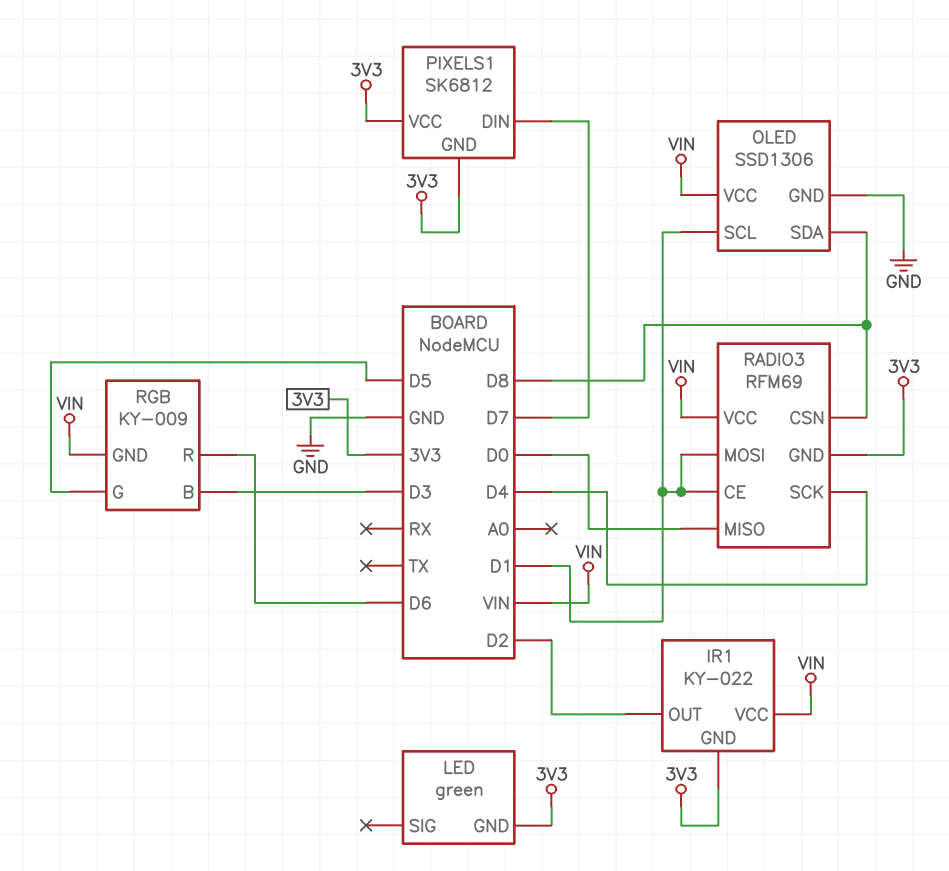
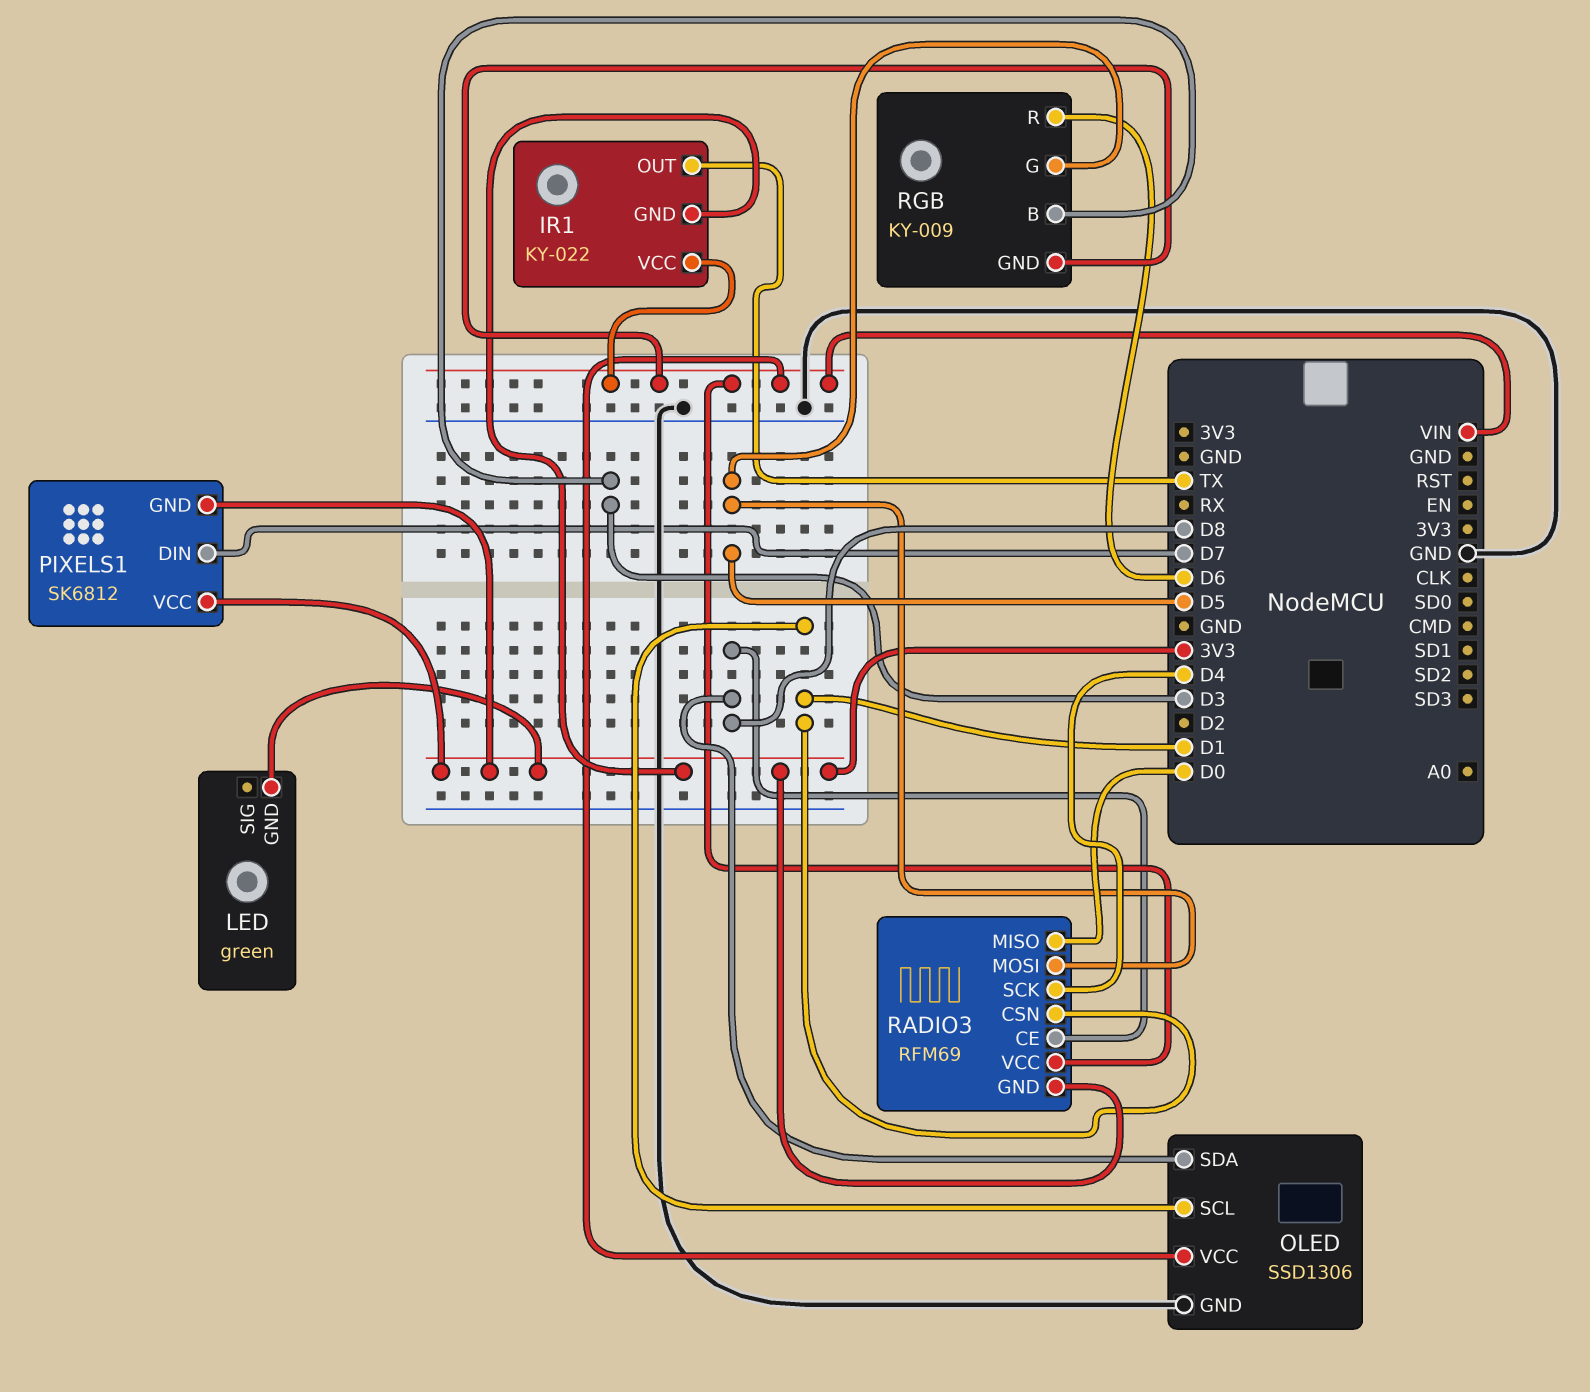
IR1 pin OUT: D2 -> TX
RADIO3 pin CE: D1 -> D8
RADIO3 pin CSN: D8 -> D1
RADIO3 pin MOSI: D1 -> D5

